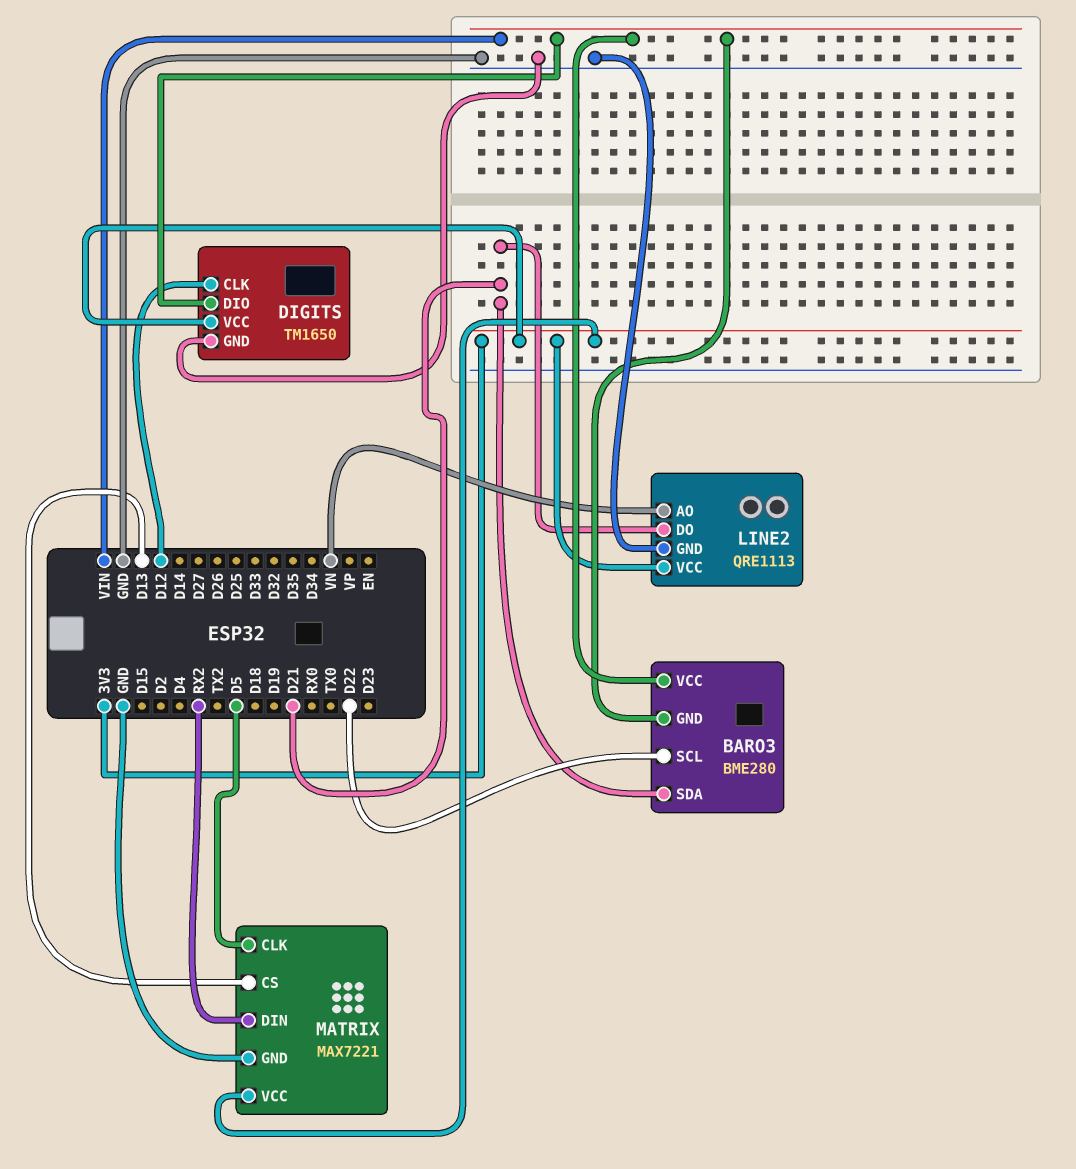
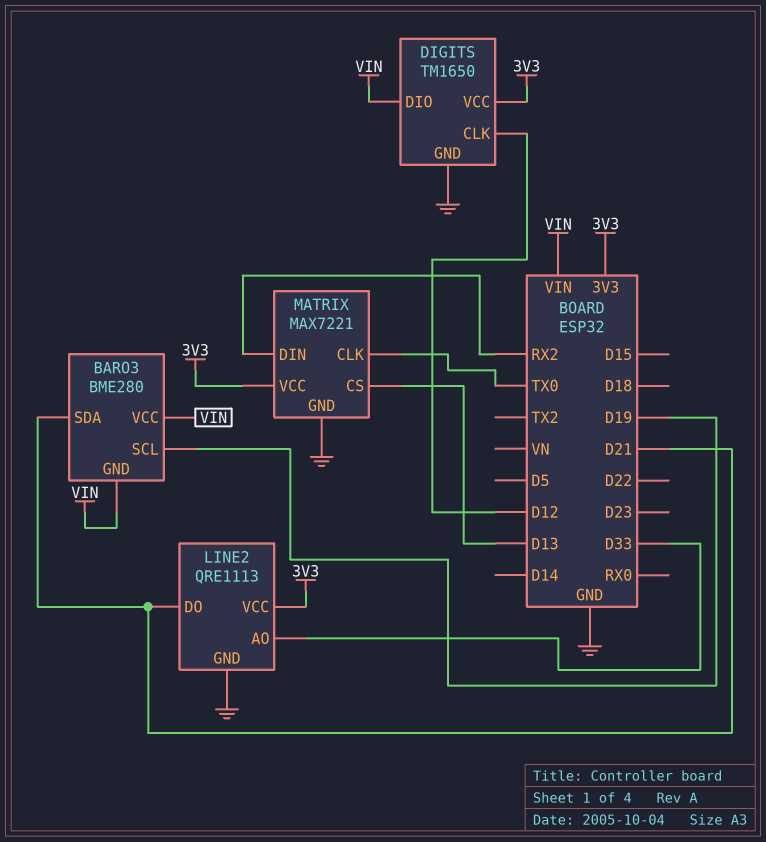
BARO3 pin SCL: D22 -> D19
LINE2 pin AO: VN -> D33
MATRIX pin CLK: D5 -> TX0

